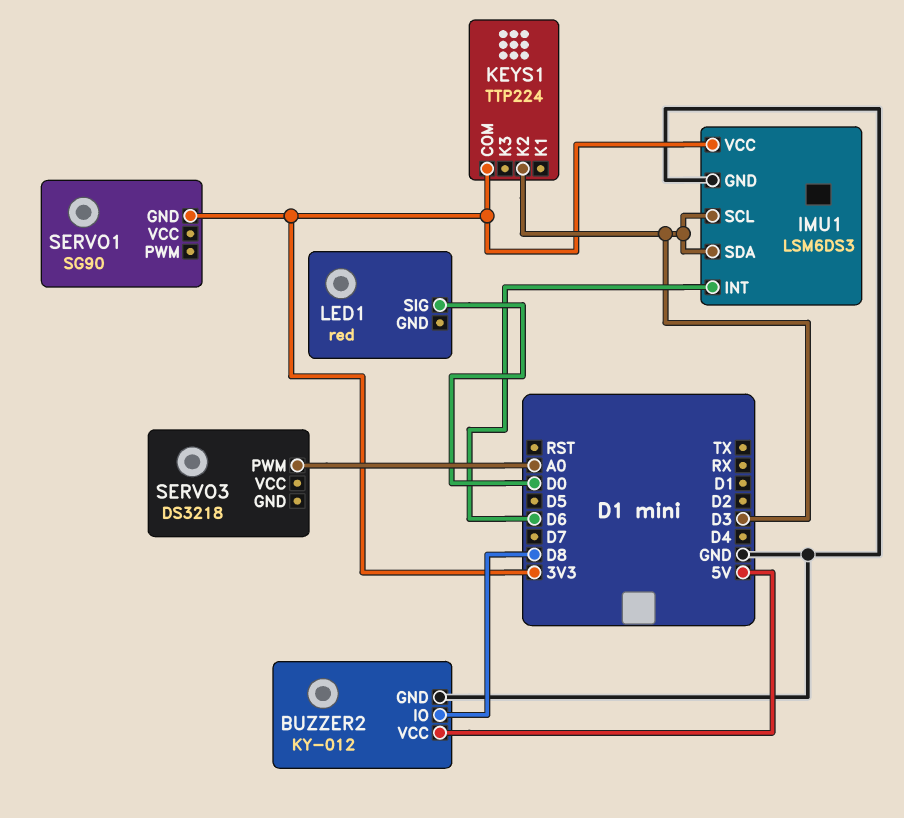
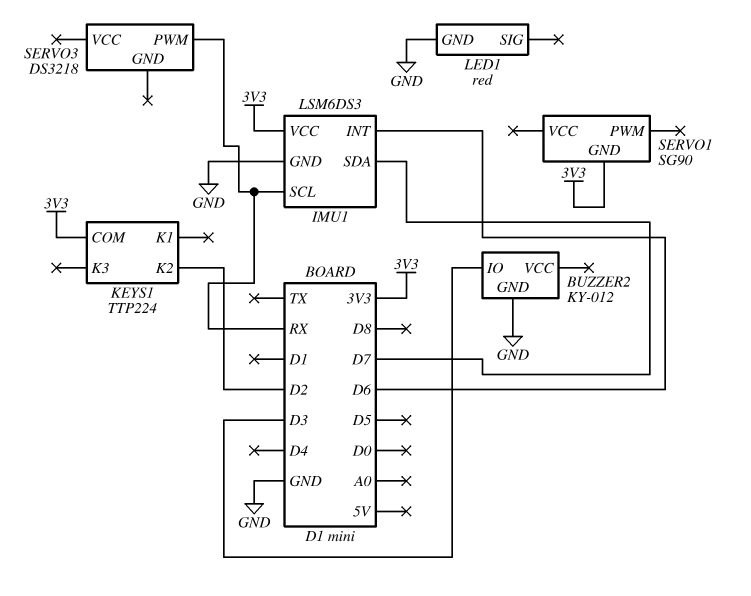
BUZZER2 pin IO: D8 -> D3
BUZZER2 pin VCC: 5V -> none
IMU1 pin SCL: D3 -> RX
IMU1 pin SDA: D3 -> D7
KEYS1 pin K2: D3 -> D2
LED1 pin GND: none -> GND
LED1 pin SIG: D0 -> none
SERVO3 pin PWM: A0 -> RX

